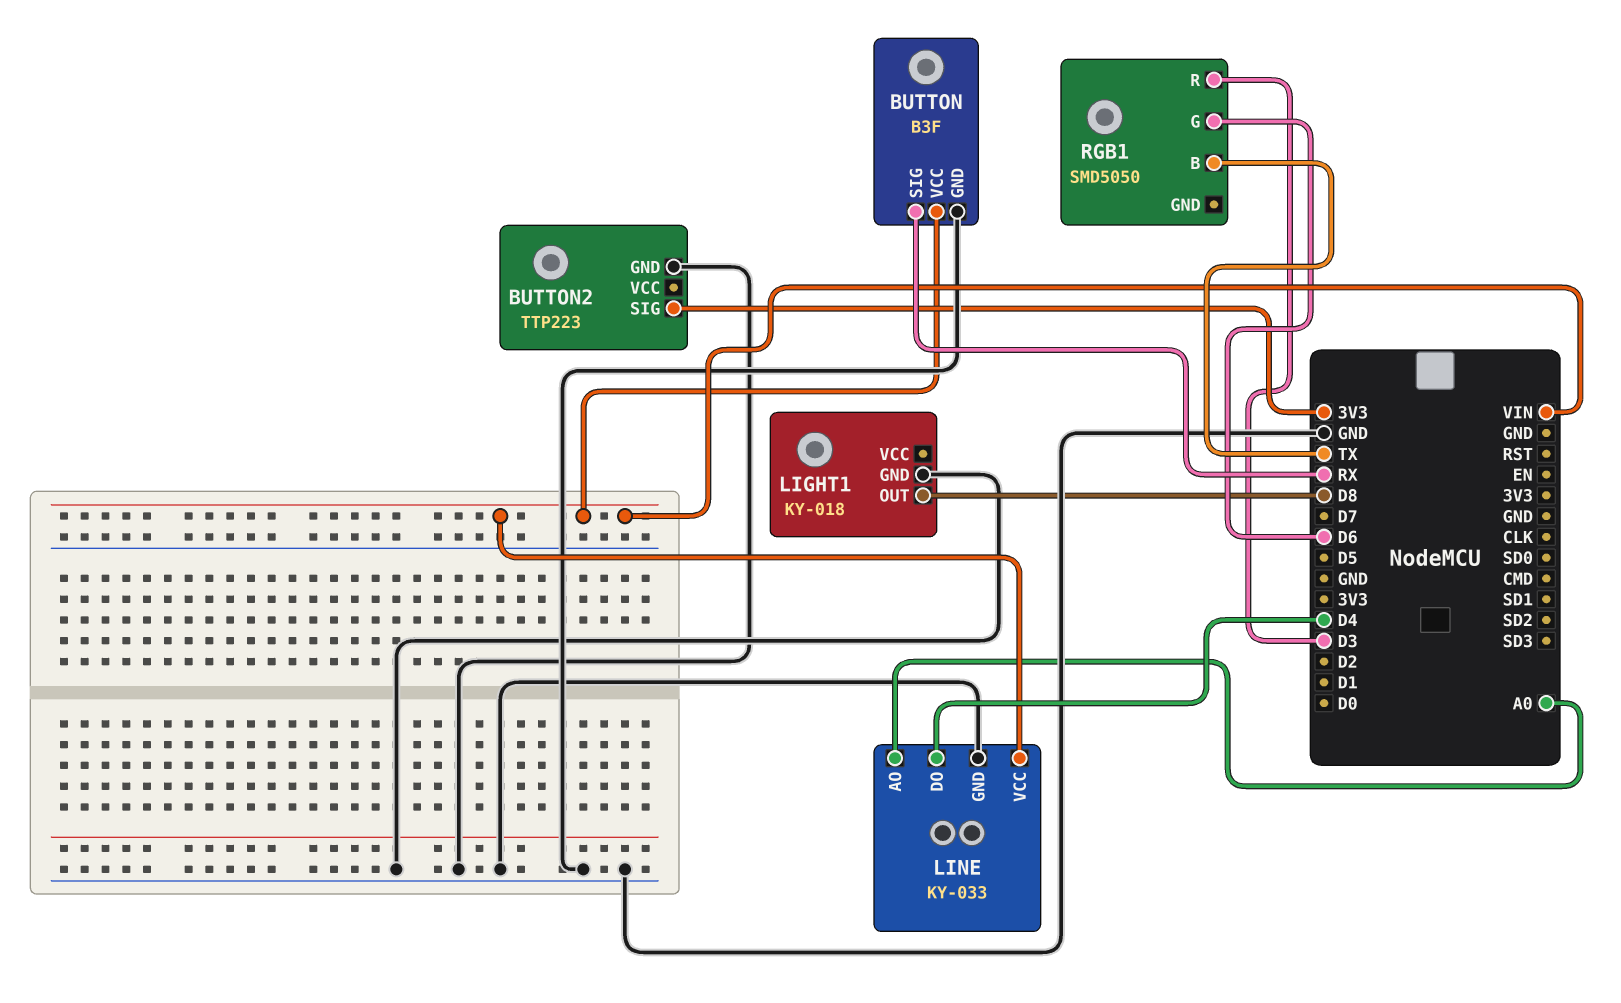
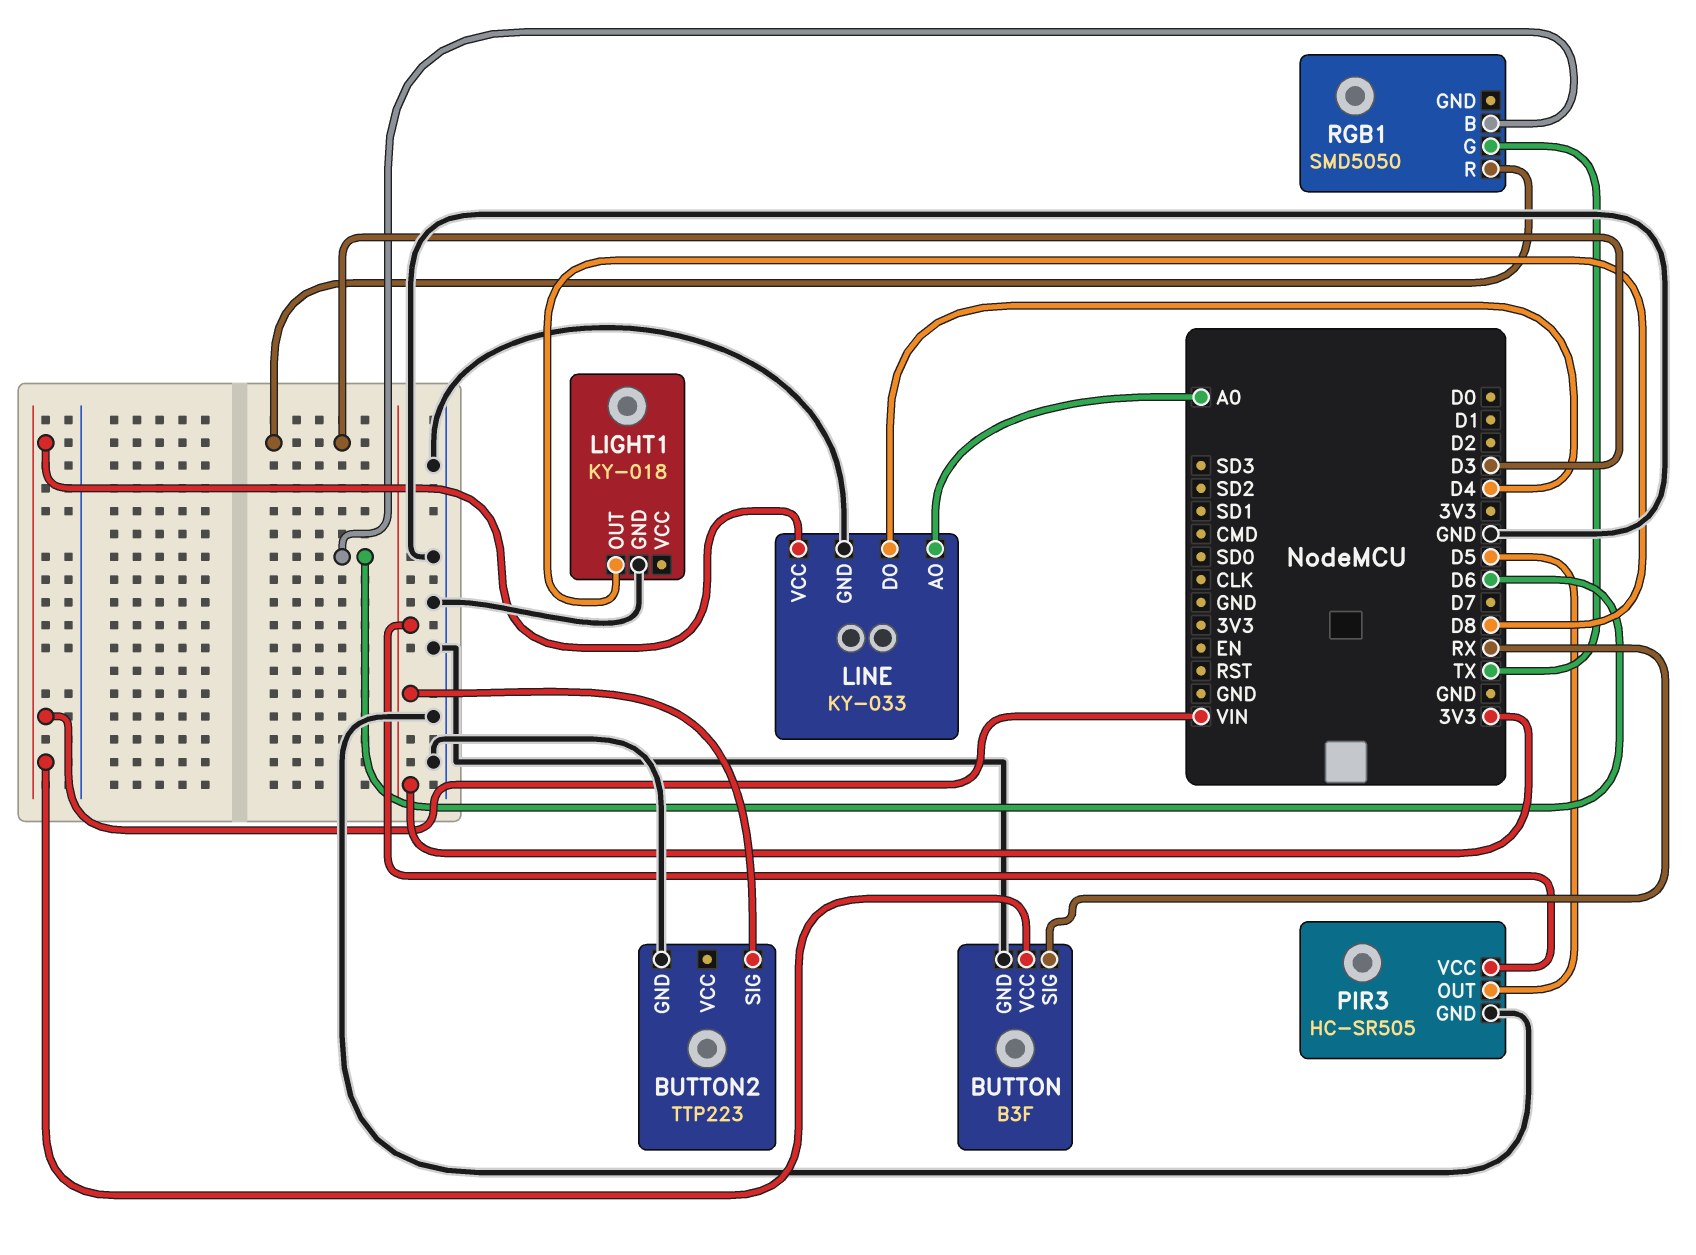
PIR3: none -> HC-SR505
PIR3 pin GND: none -> GND
PIR3 pin OUT: none -> D5
PIR3 pin VCC: none -> 3V3
RGB1 pin B: TX -> D6
RGB1 pin G: D6 -> TX

